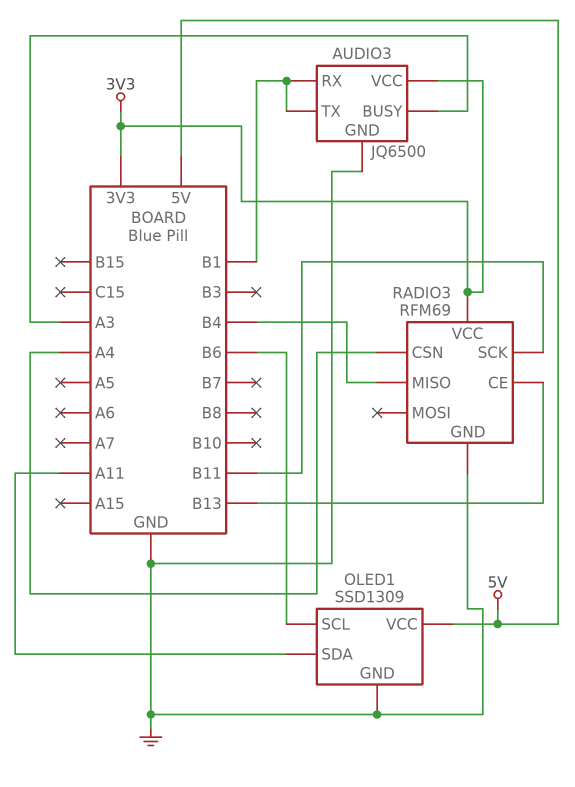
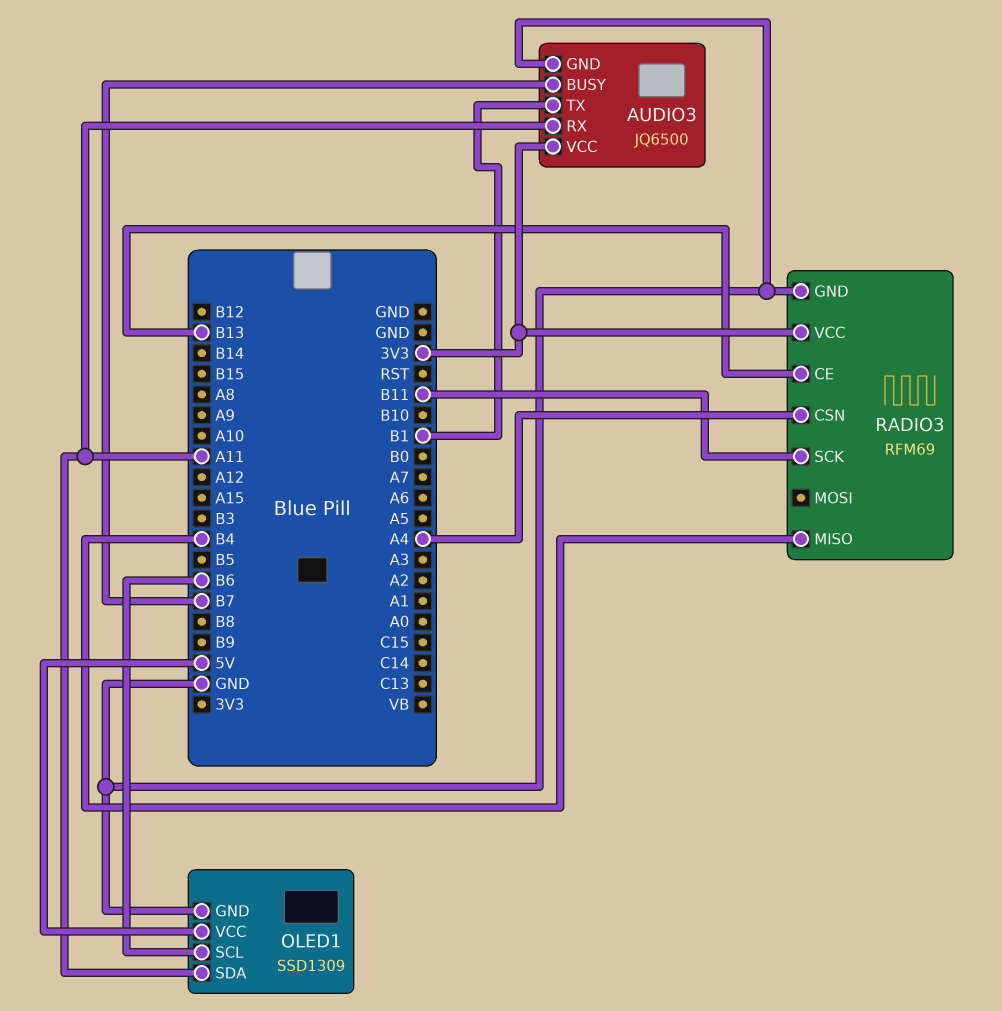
AUDIO3 pin BUSY: A3 -> B7
AUDIO3 pin RX: B1 -> A11

